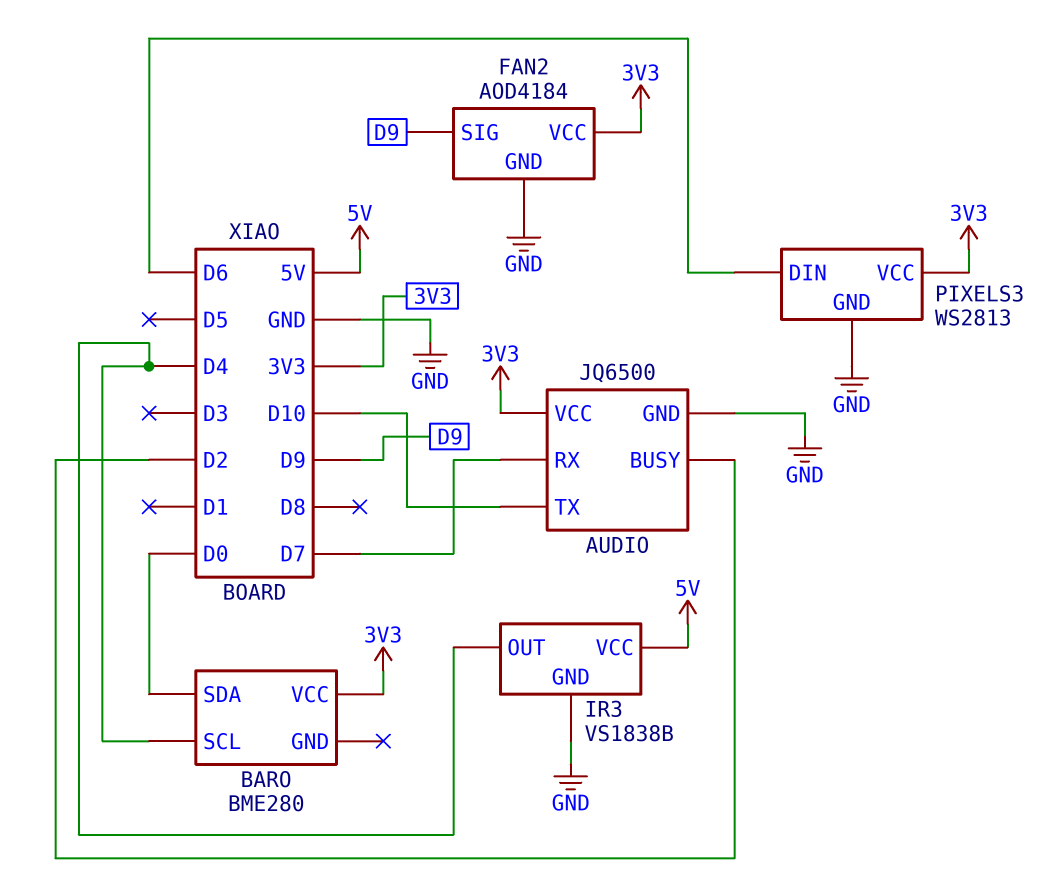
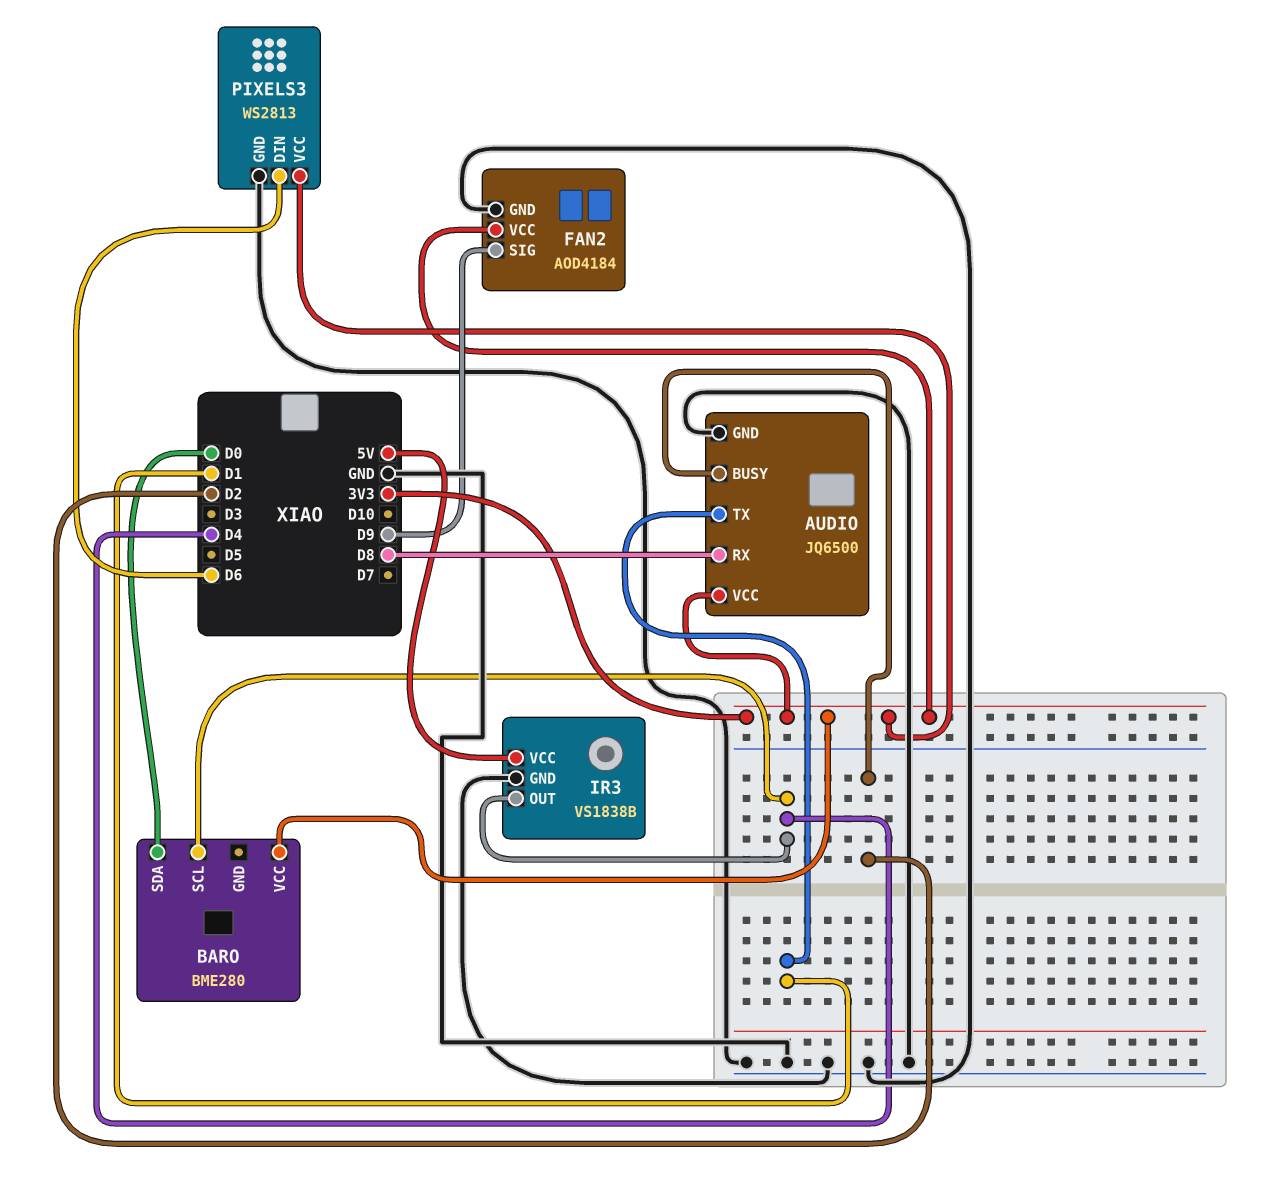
AUDIO pin RX: D7 -> D8
AUDIO pin TX: D10 -> D1

